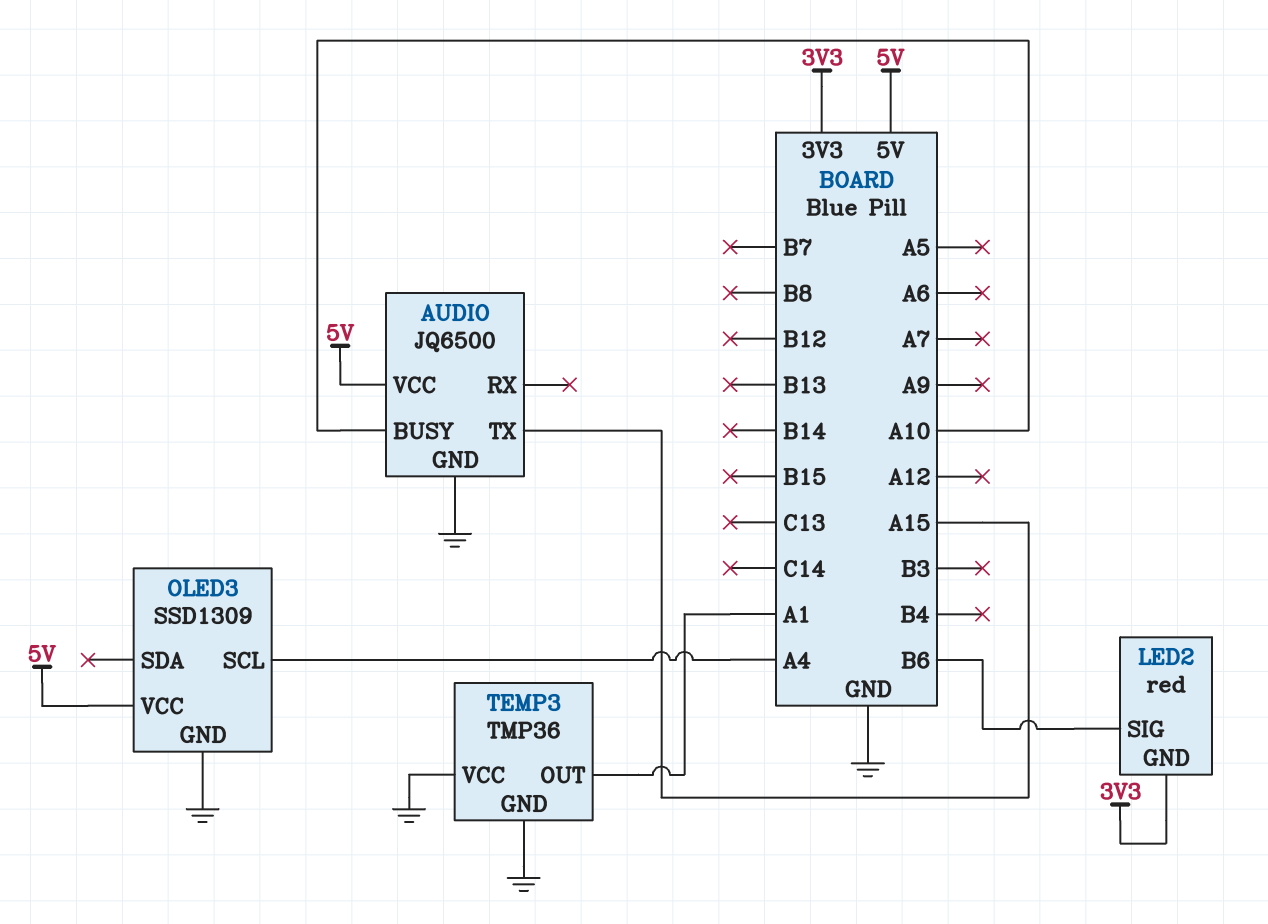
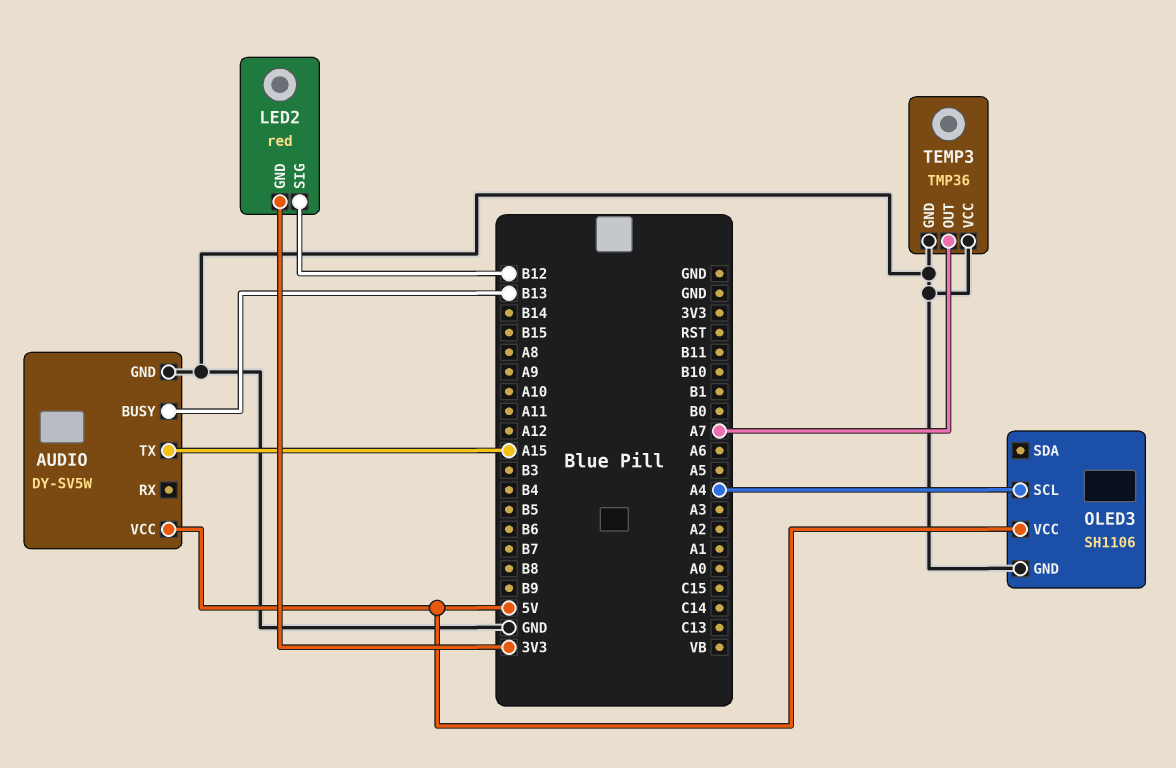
AUDIO: JQ6500 -> DY-SV5W
AUDIO pin BUSY: A10 -> B13
LED2 pin SIG: B6 -> B12
OLED3: SSD1309 -> SH1106
TEMP3 pin OUT: A1 -> A7

